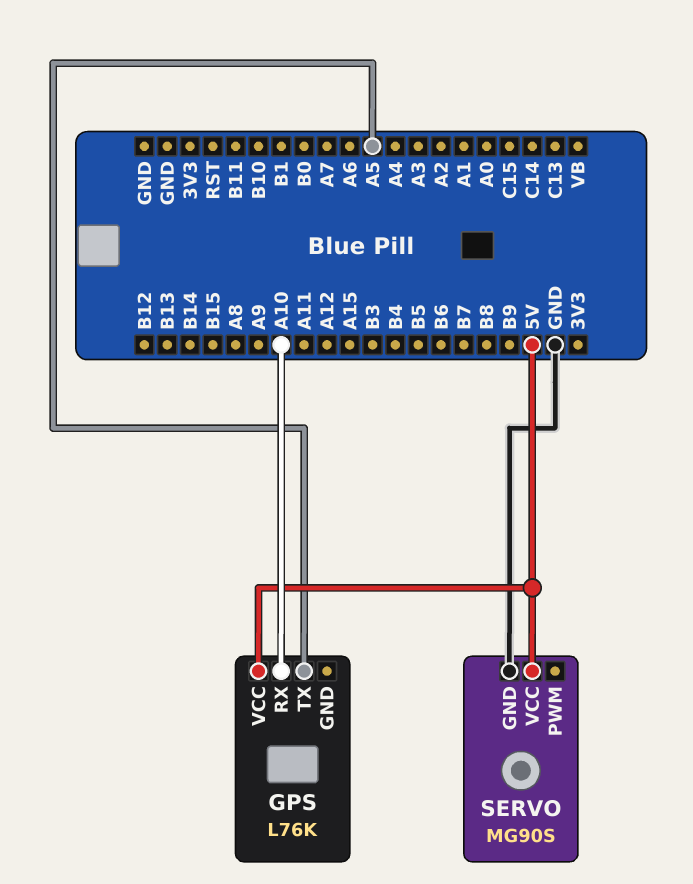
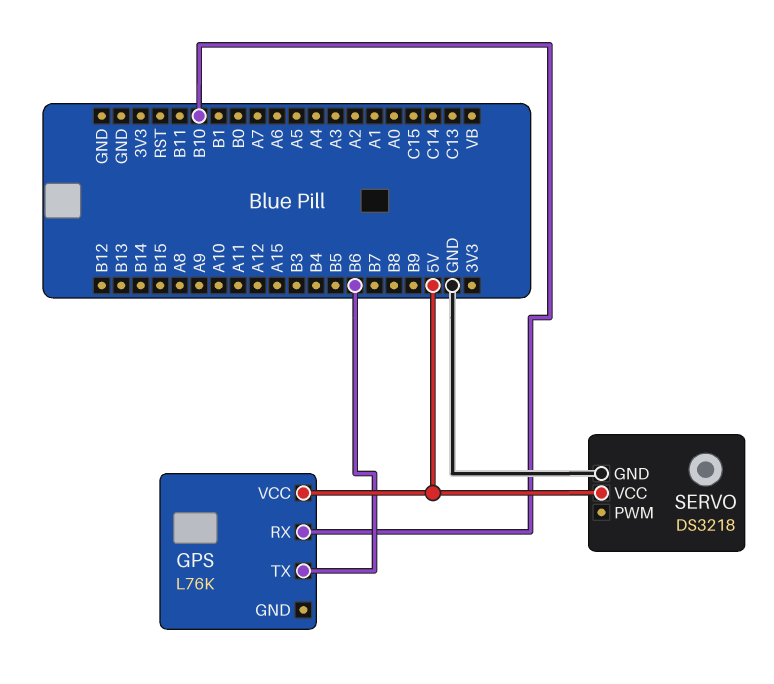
GPS pin RX: A10 -> B10
GPS pin TX: A5 -> B6
SERVO: MG90S -> DS3218

